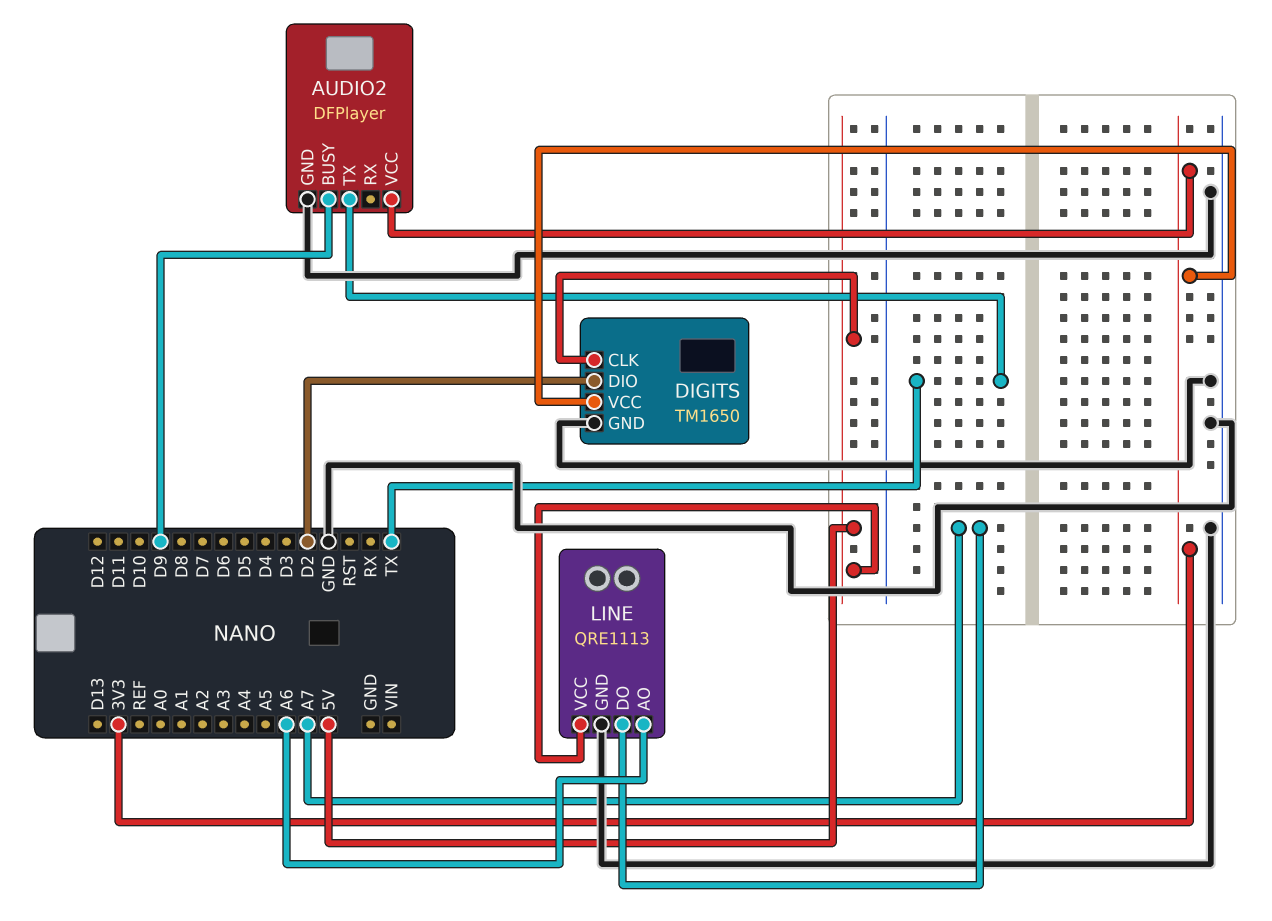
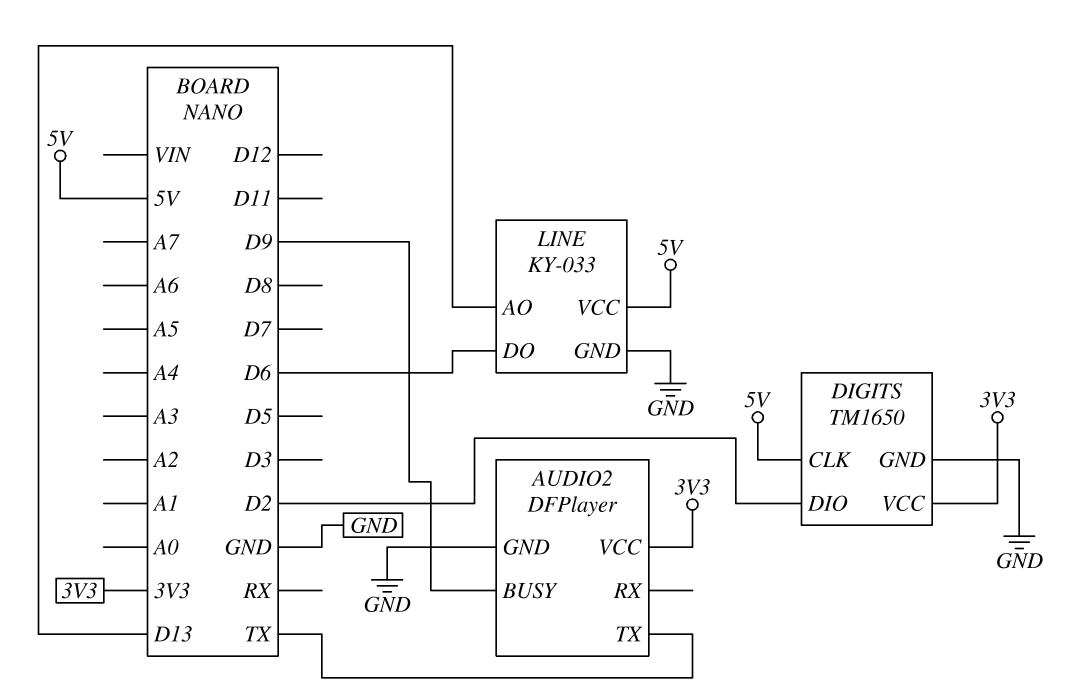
LINE: QRE1113 -> KY-033
LINE pin AO: A6 -> D13
LINE pin DO: A7 -> D6

